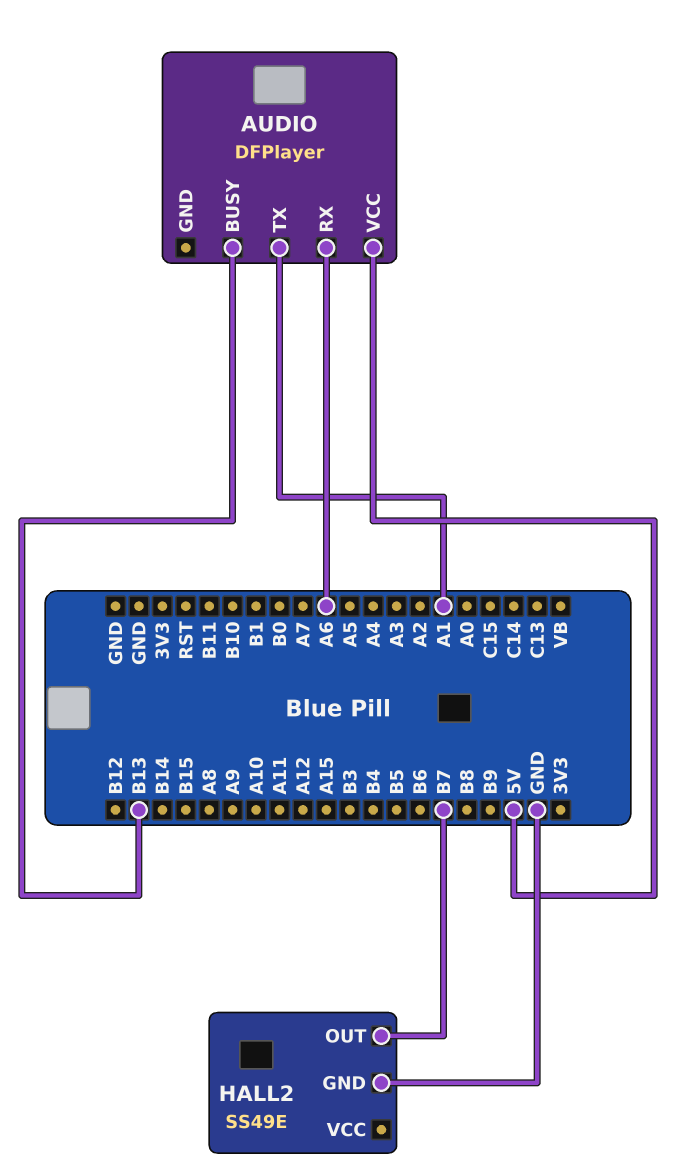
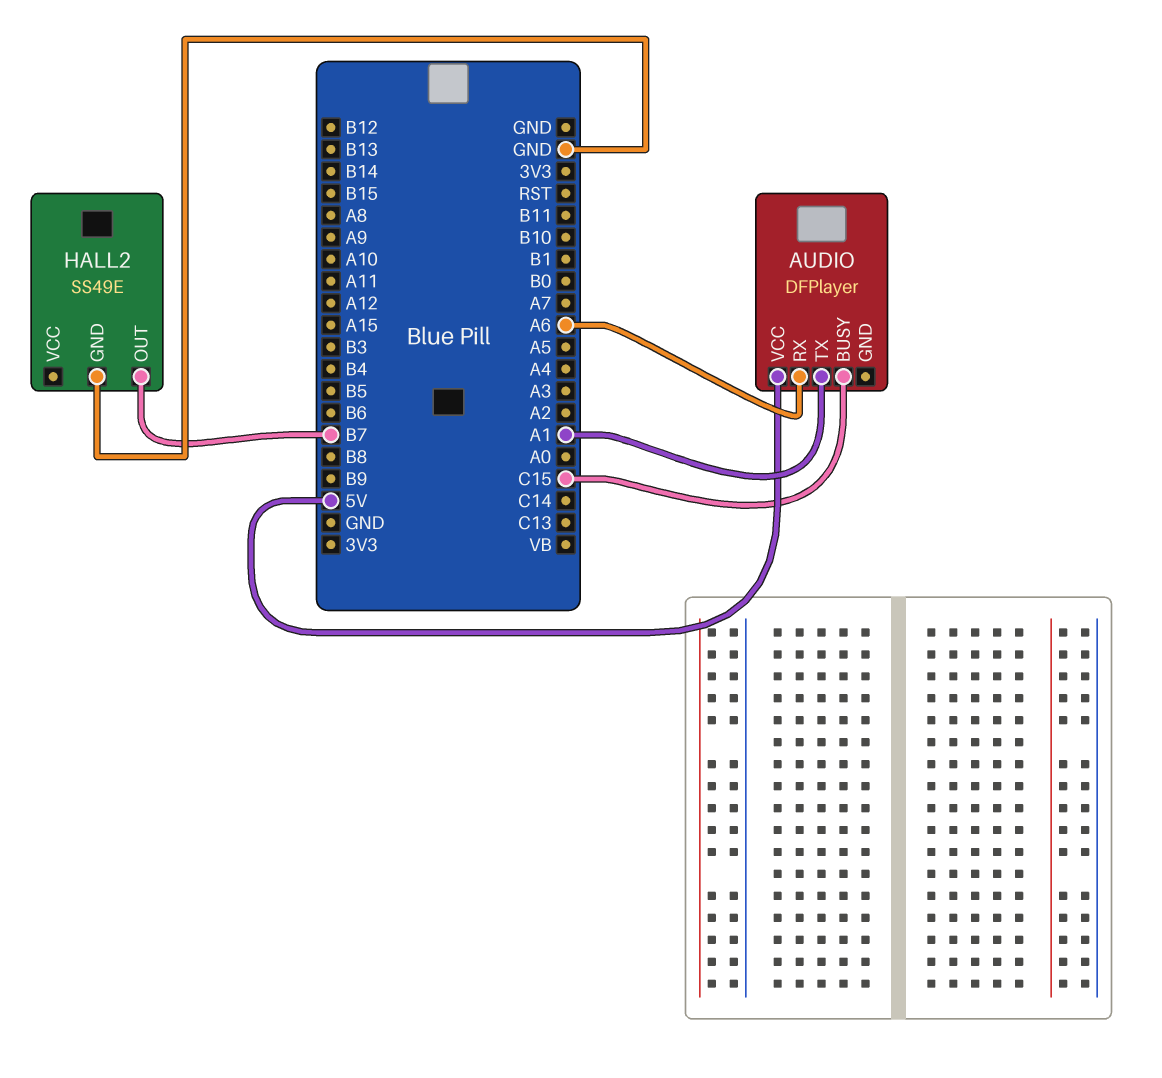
AUDIO pin BUSY: B13 -> C15

